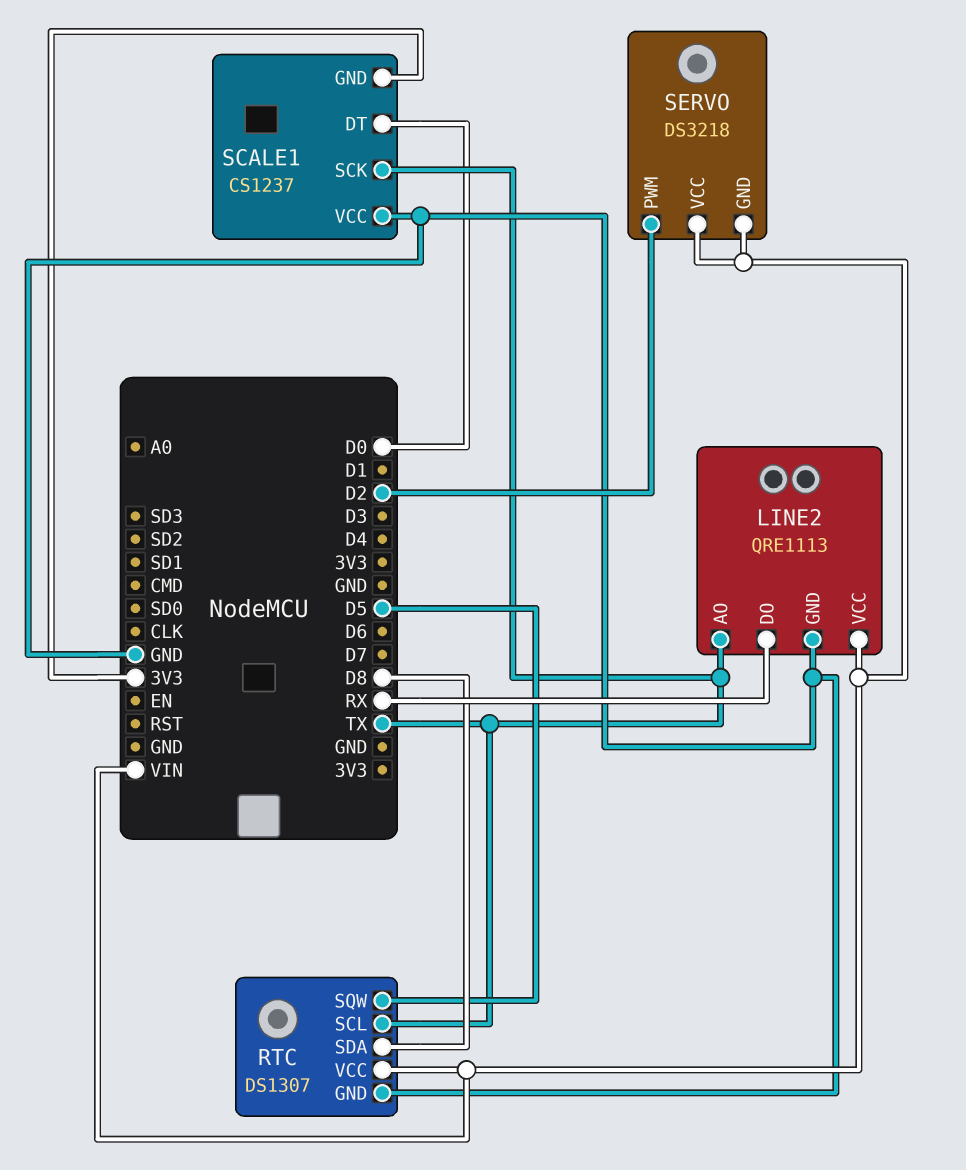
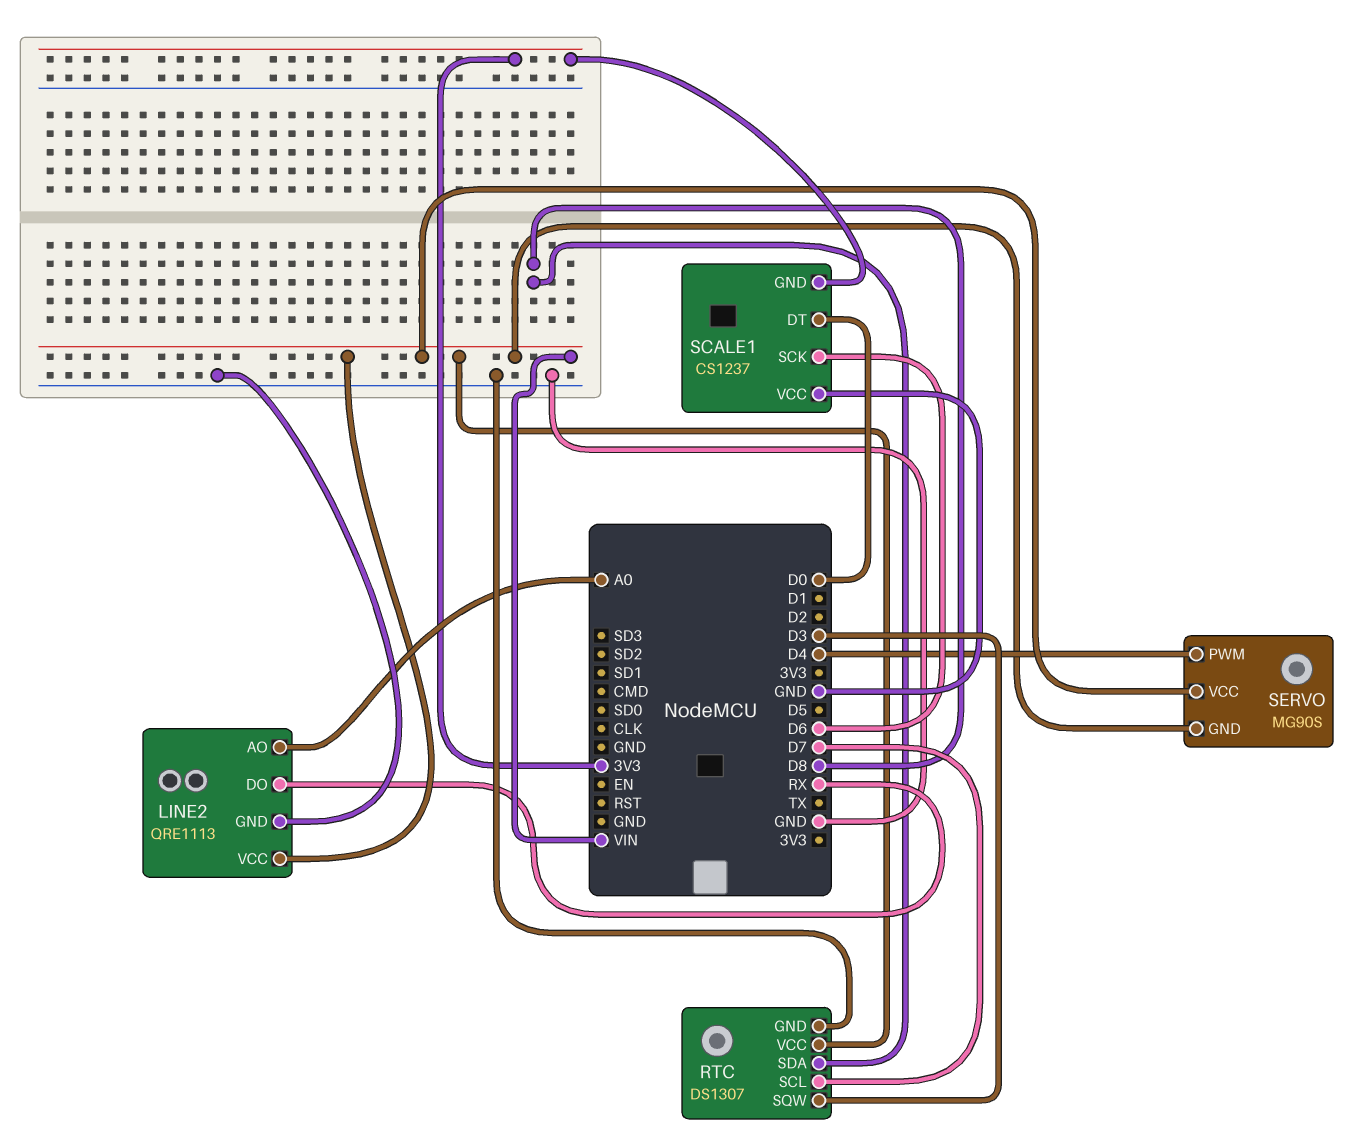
LINE2 pin AO: TX -> A0
RTC pin SCL: TX -> D7
RTC pin SQW: D5 -> D3
SCALE1 pin SCK: TX -> D6
SERVO: DS3218 -> MG90S
SERVO pin PWM: D2 -> D4

